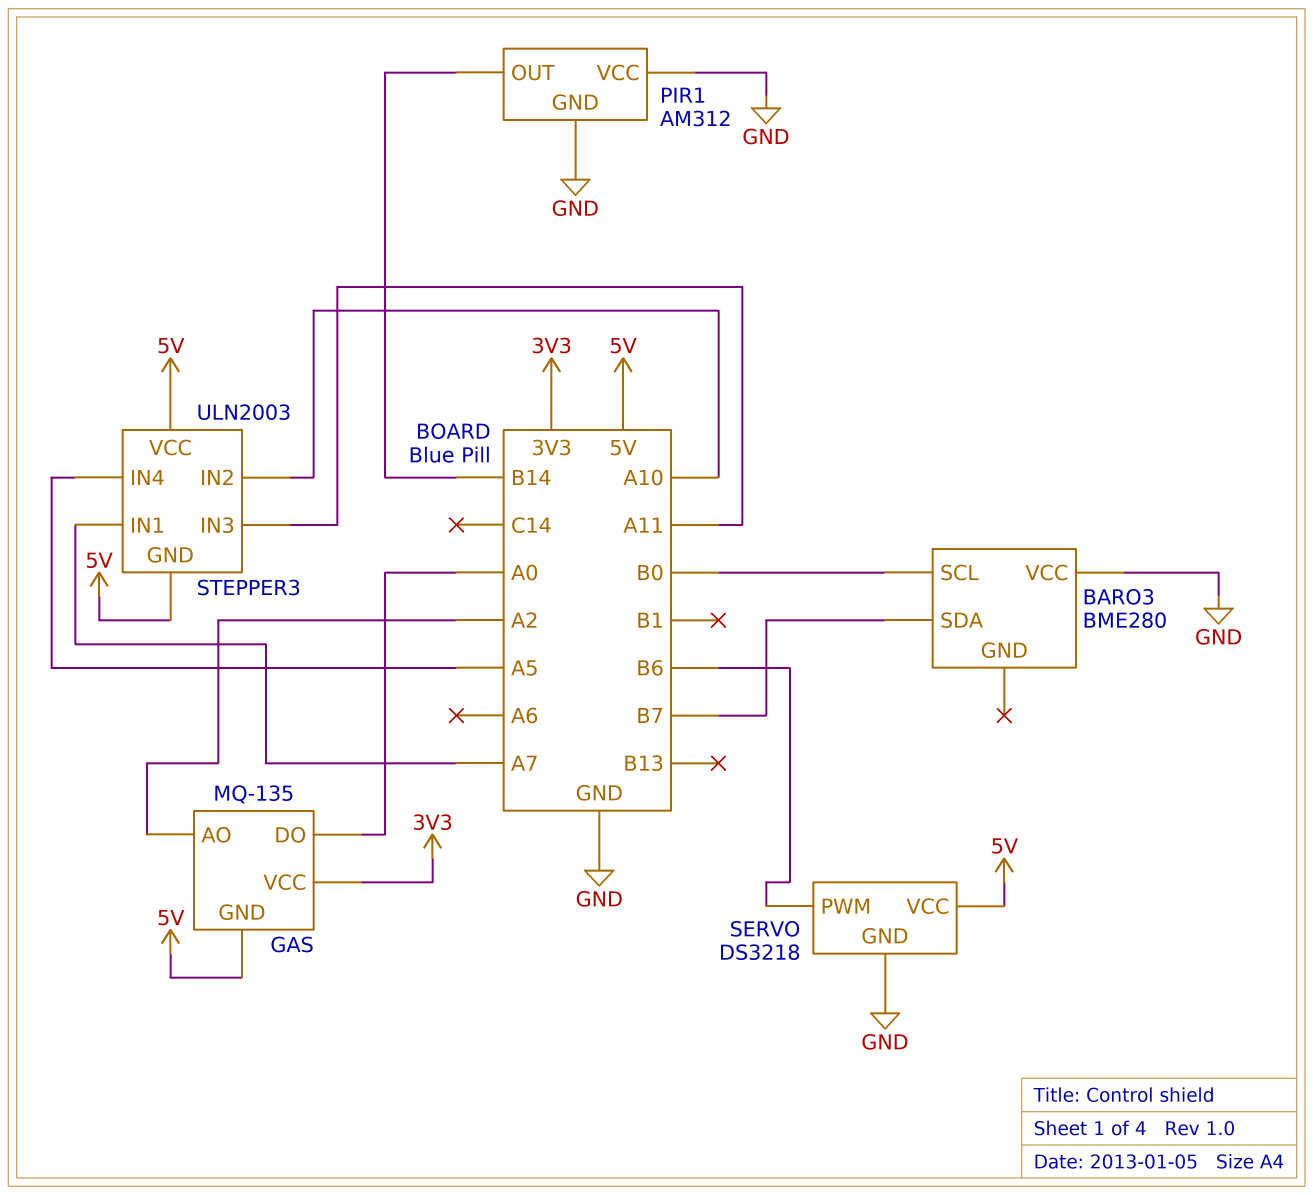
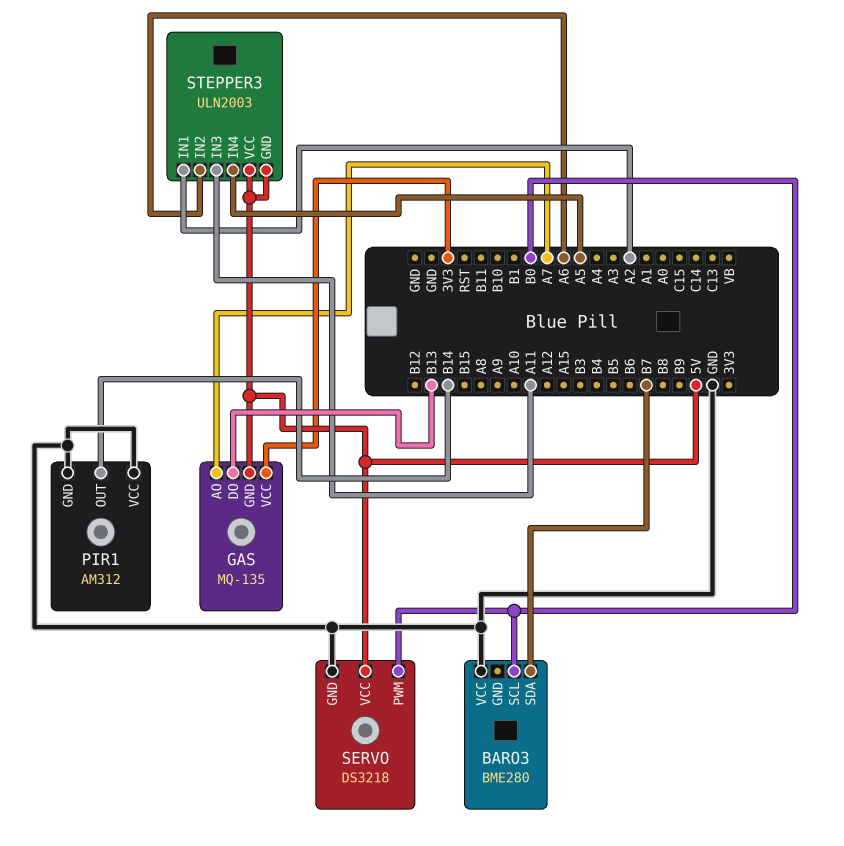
GAS pin AO: A2 -> A7
GAS pin DO: A0 -> B13
SERVO pin PWM: B6 -> B0
STEPPER3 pin IN1: A7 -> A2
STEPPER3 pin IN2: A10 -> A6

